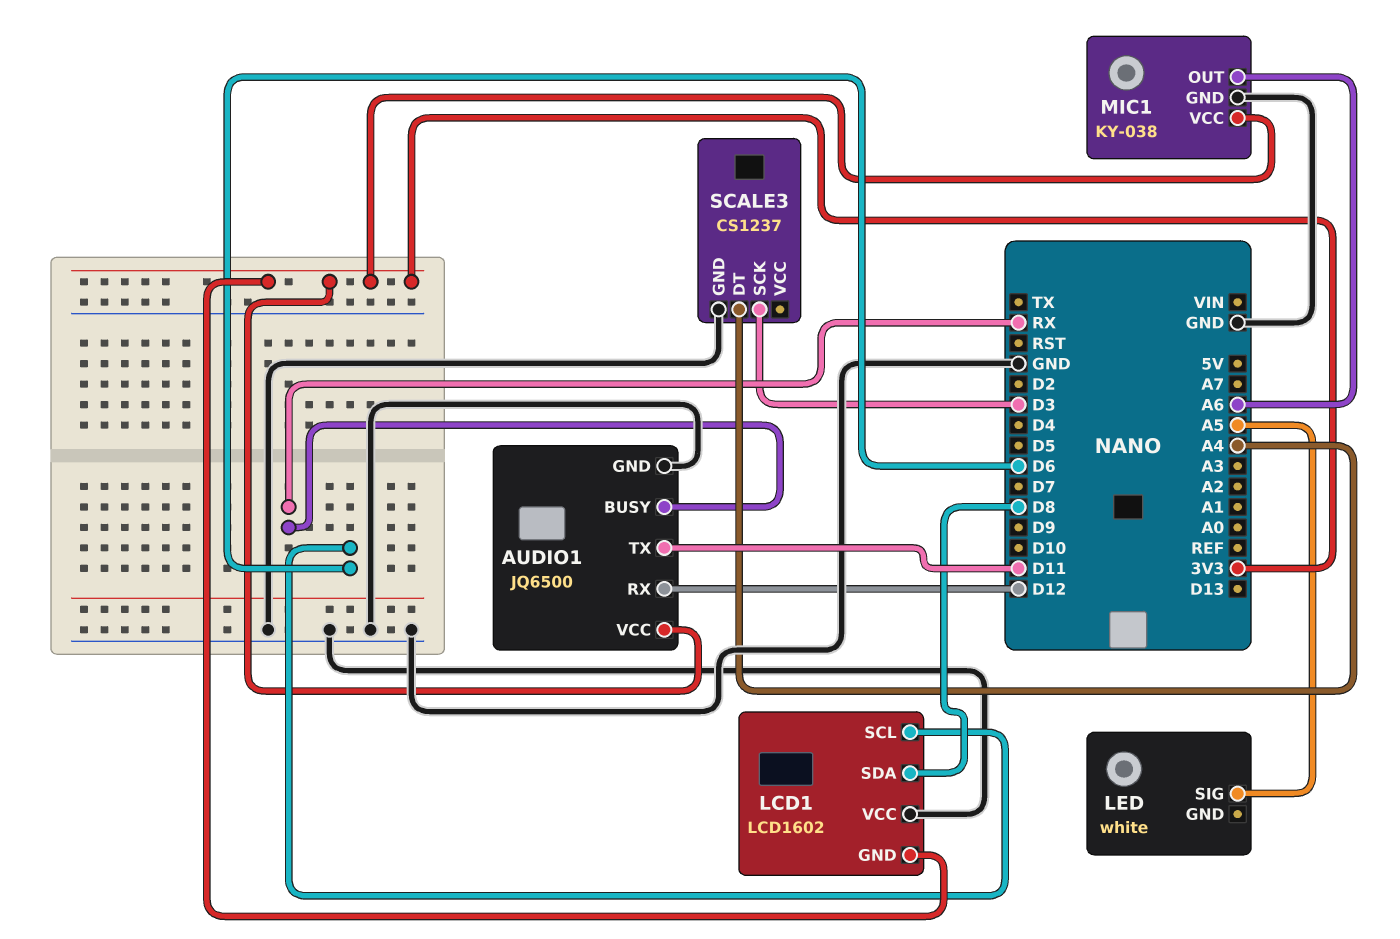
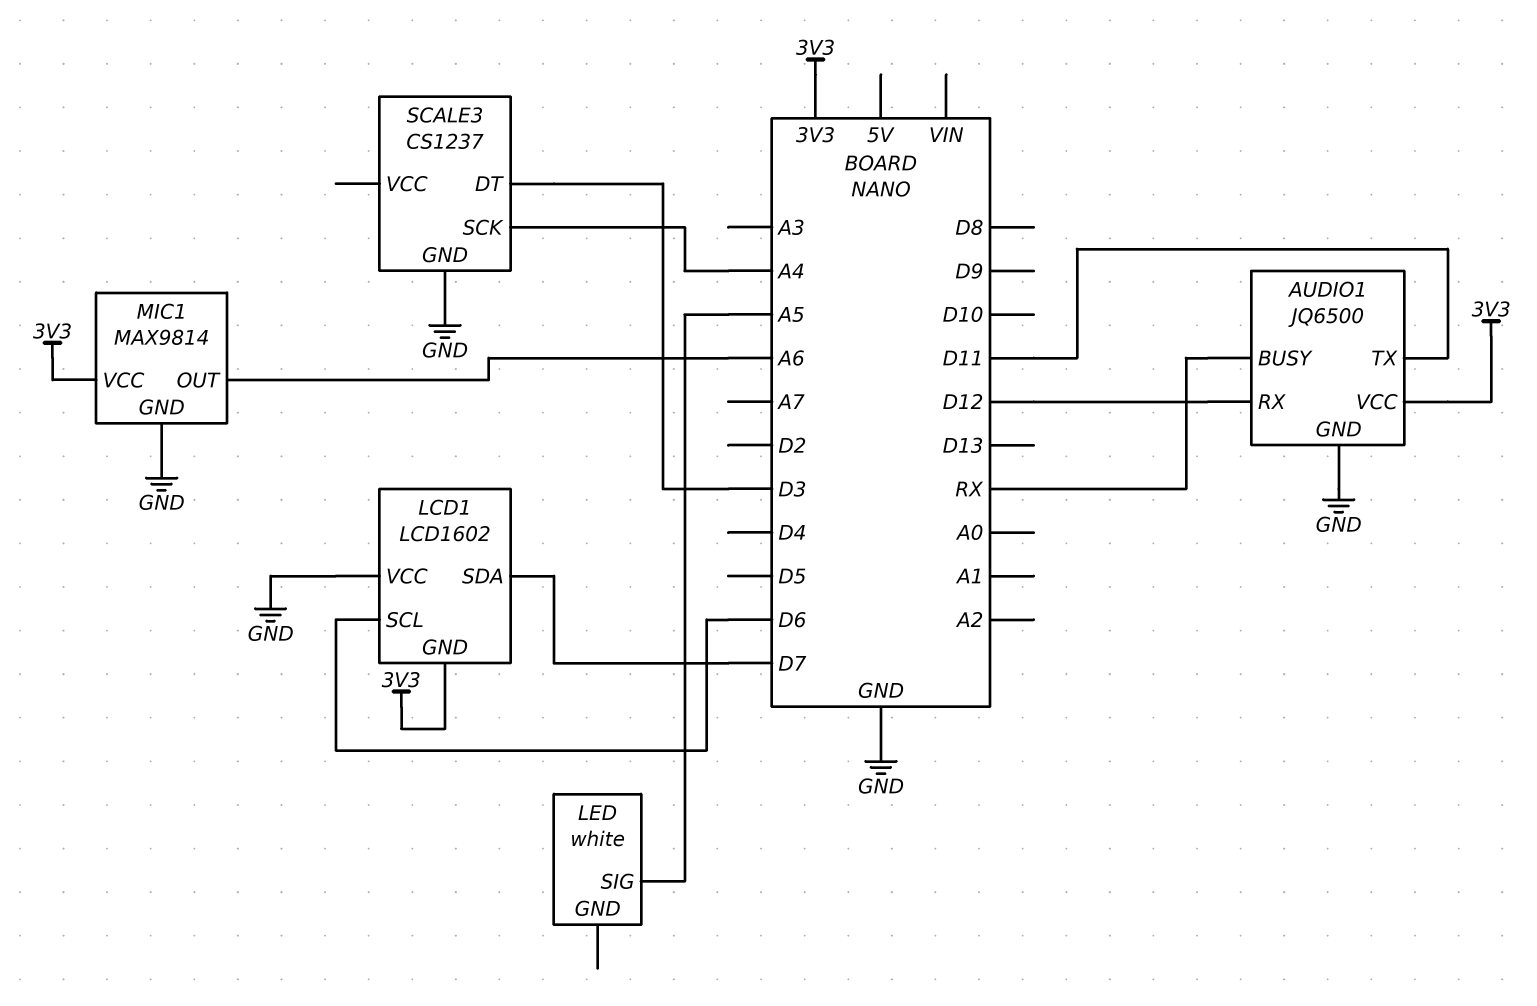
LCD1 pin SDA: D8 -> D7
MIC1: KY-038 -> MAX9814
SCALE3 pin DT: A4 -> D3
SCALE3 pin SCK: D3 -> A4

